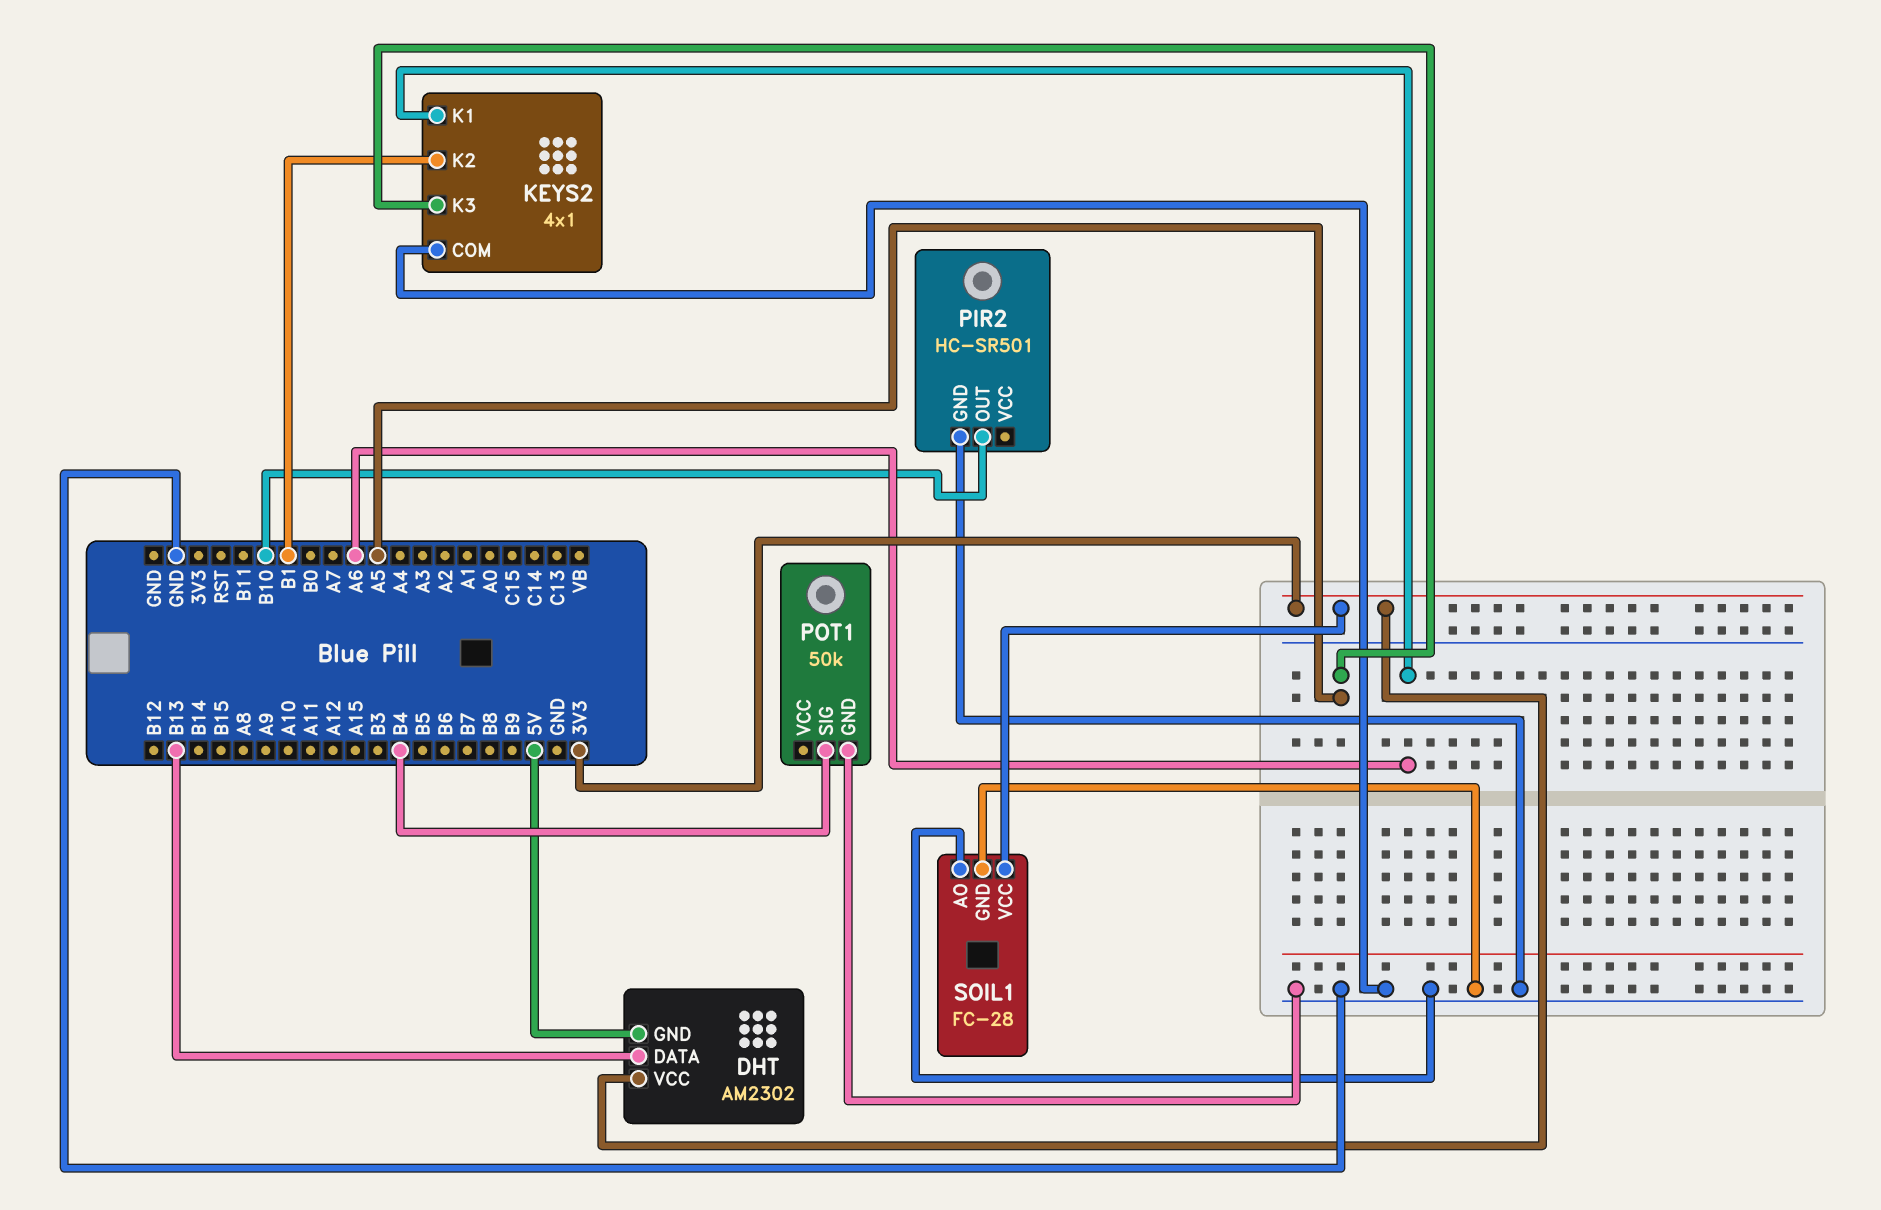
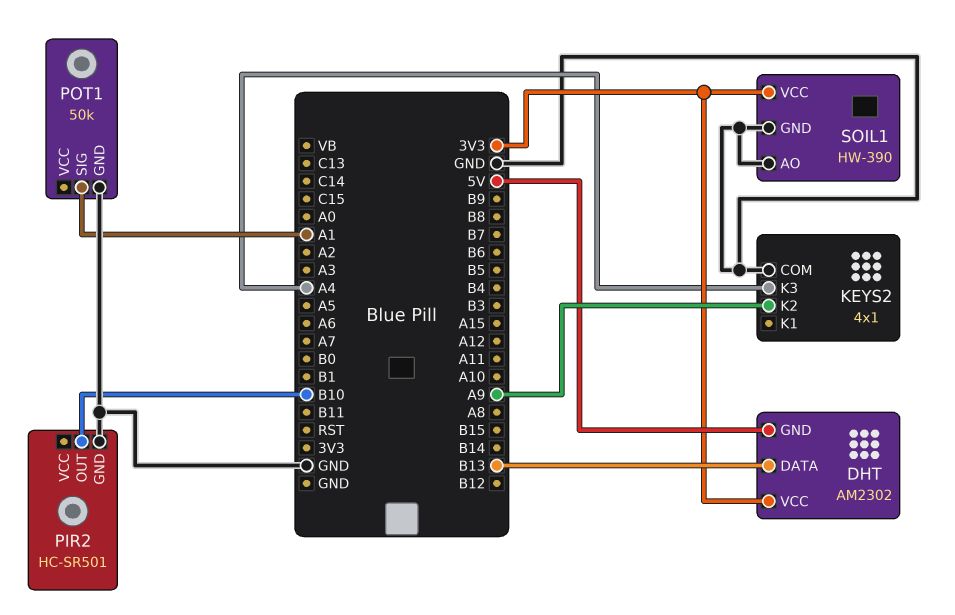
KEYS2 pin K1: A6 -> none
KEYS2 pin K2: B1 -> A9
KEYS2 pin K3: A5 -> A4
POT1 pin SIG: B4 -> A1
SOIL1: FC-28 -> HW-390

